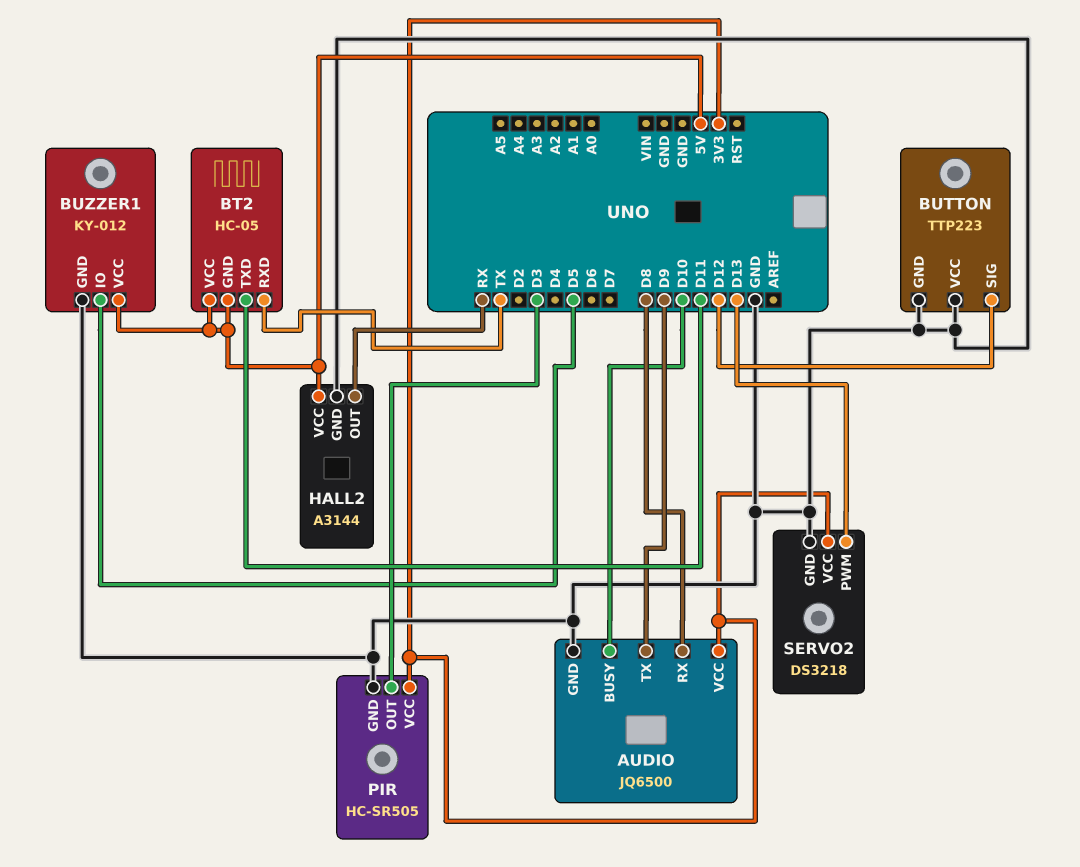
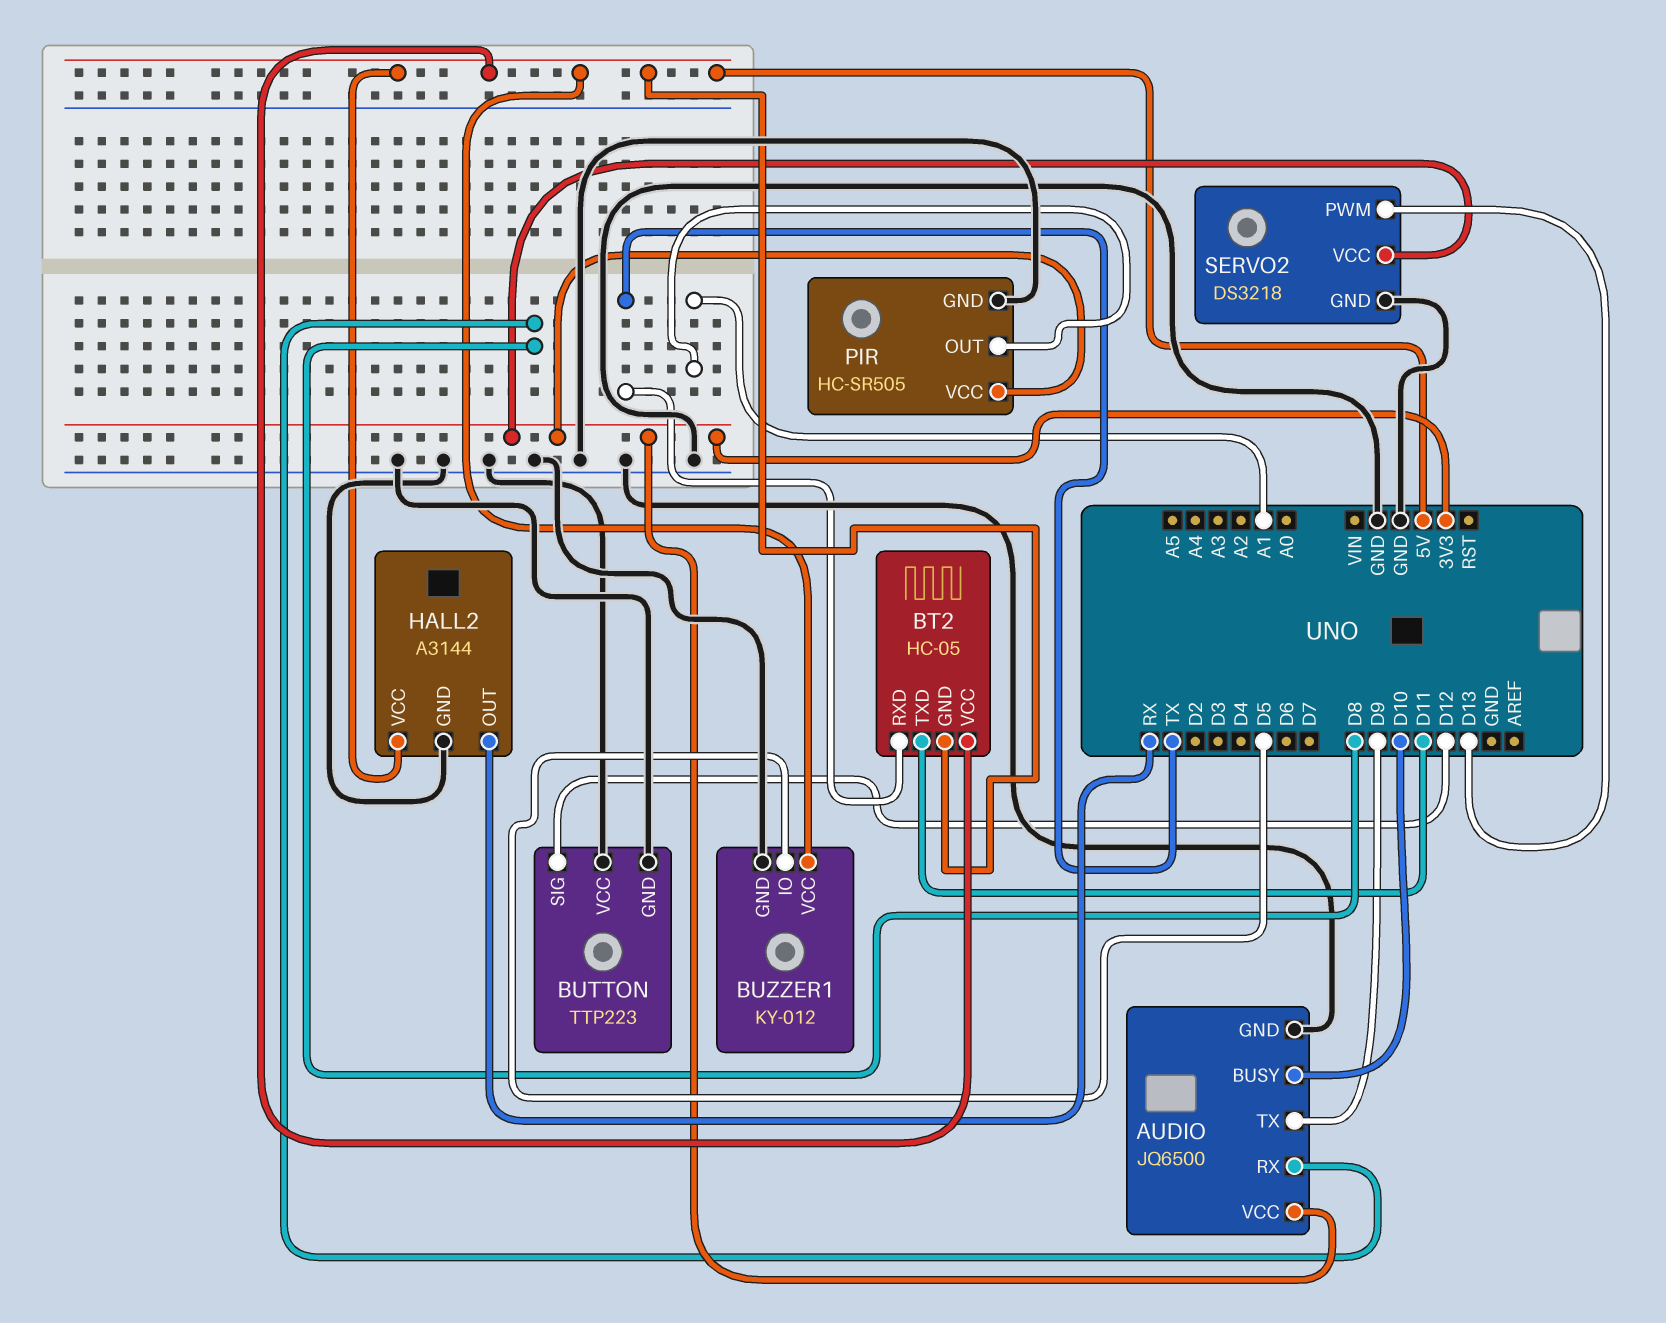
PIR pin OUT: D3 -> A1

